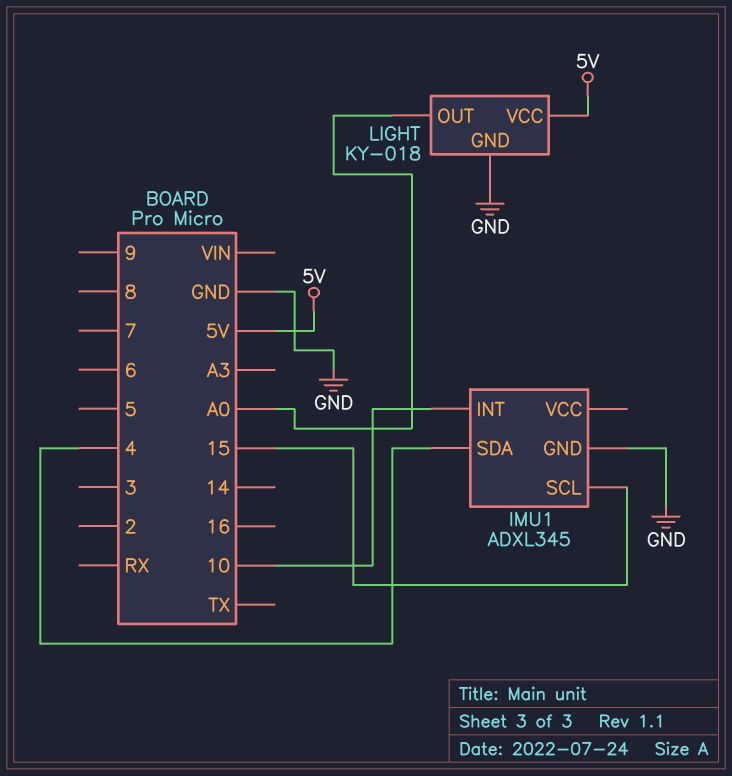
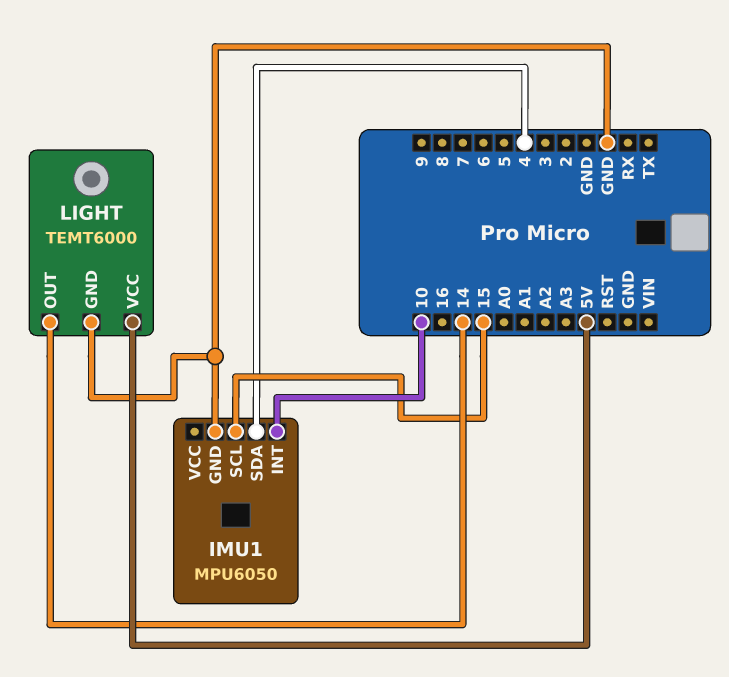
IMU1: ADXL345 -> MPU6050
LIGHT: KY-018 -> TEMT6000
LIGHT pin OUT: A0 -> 14

